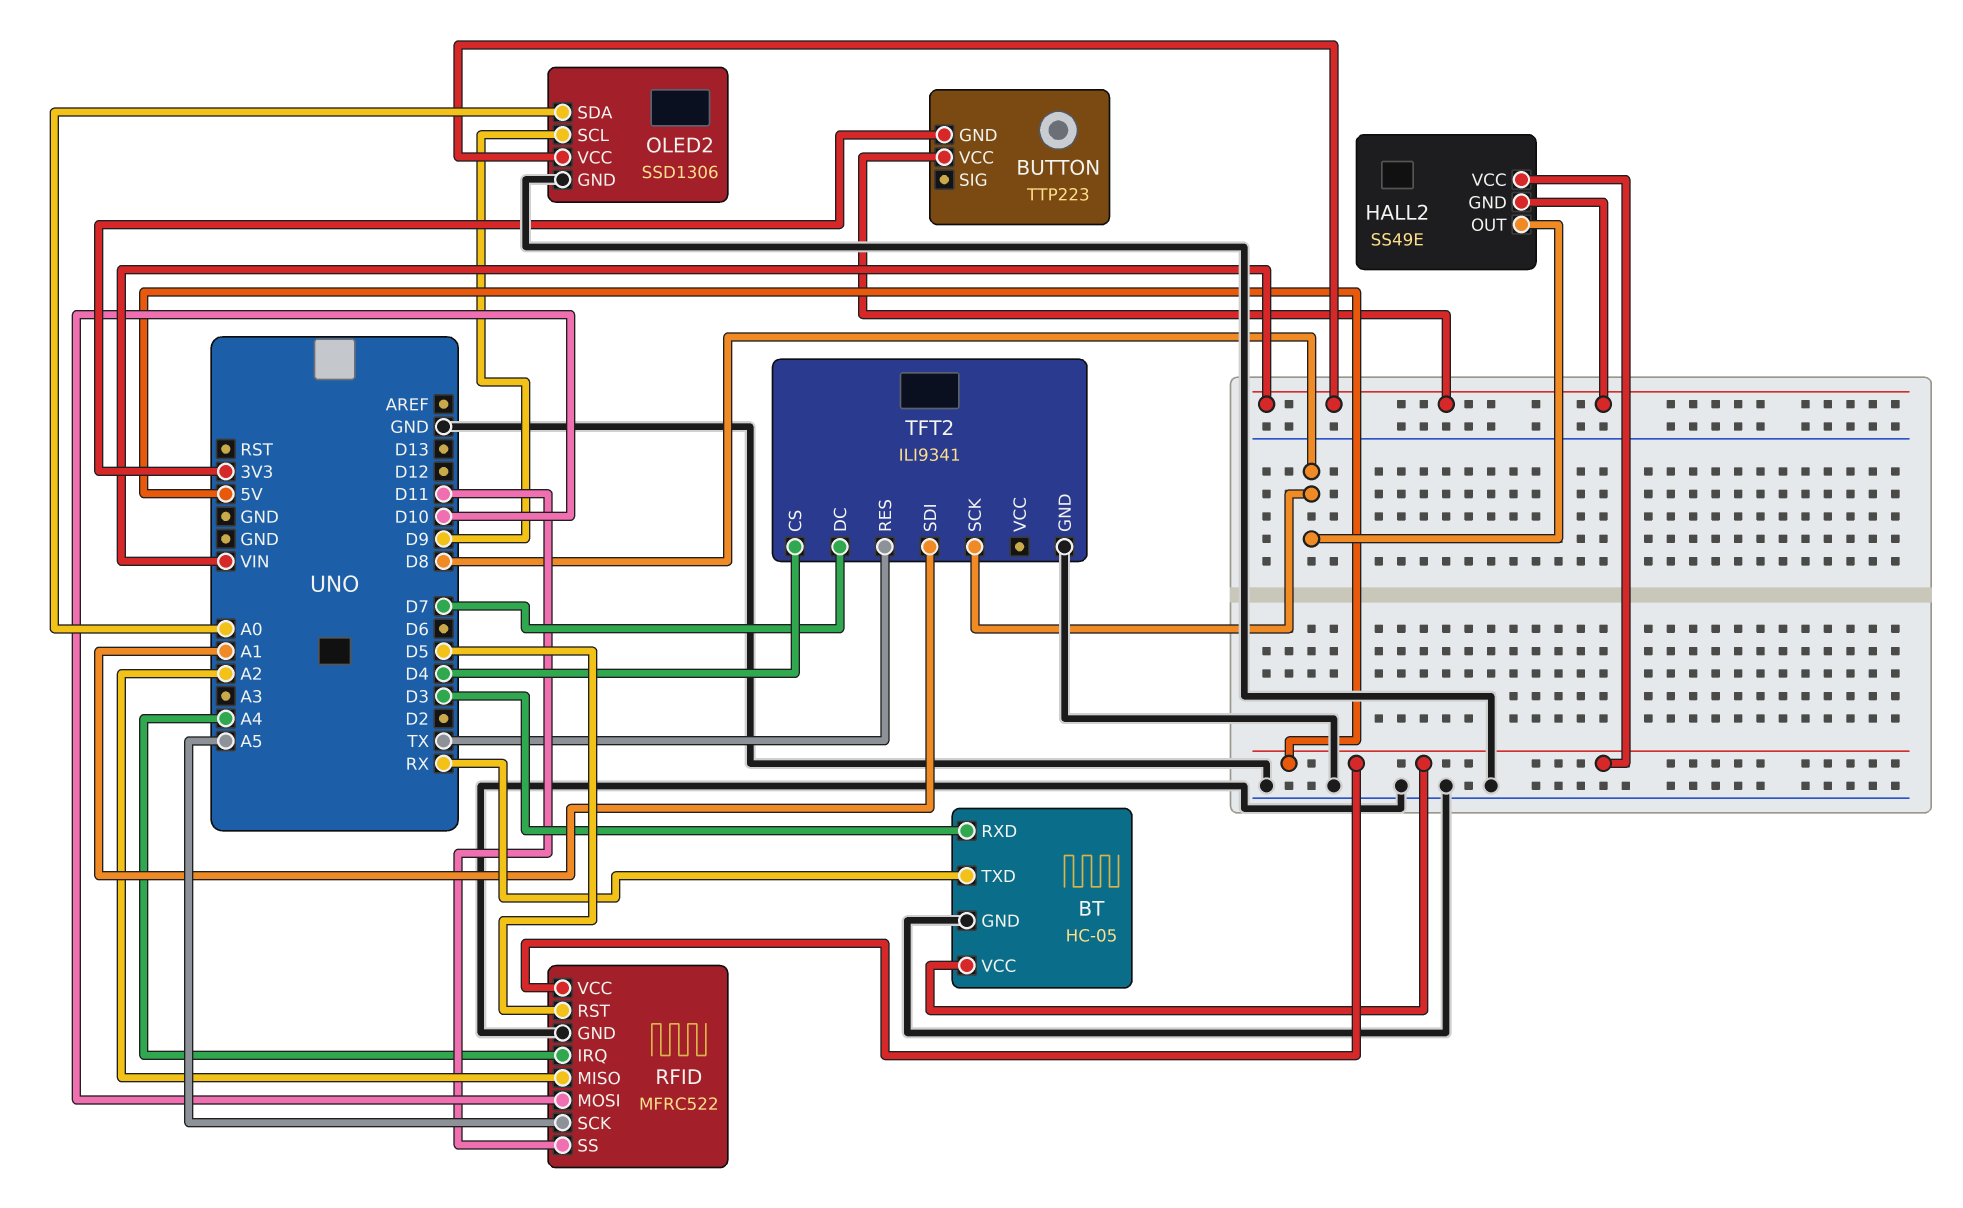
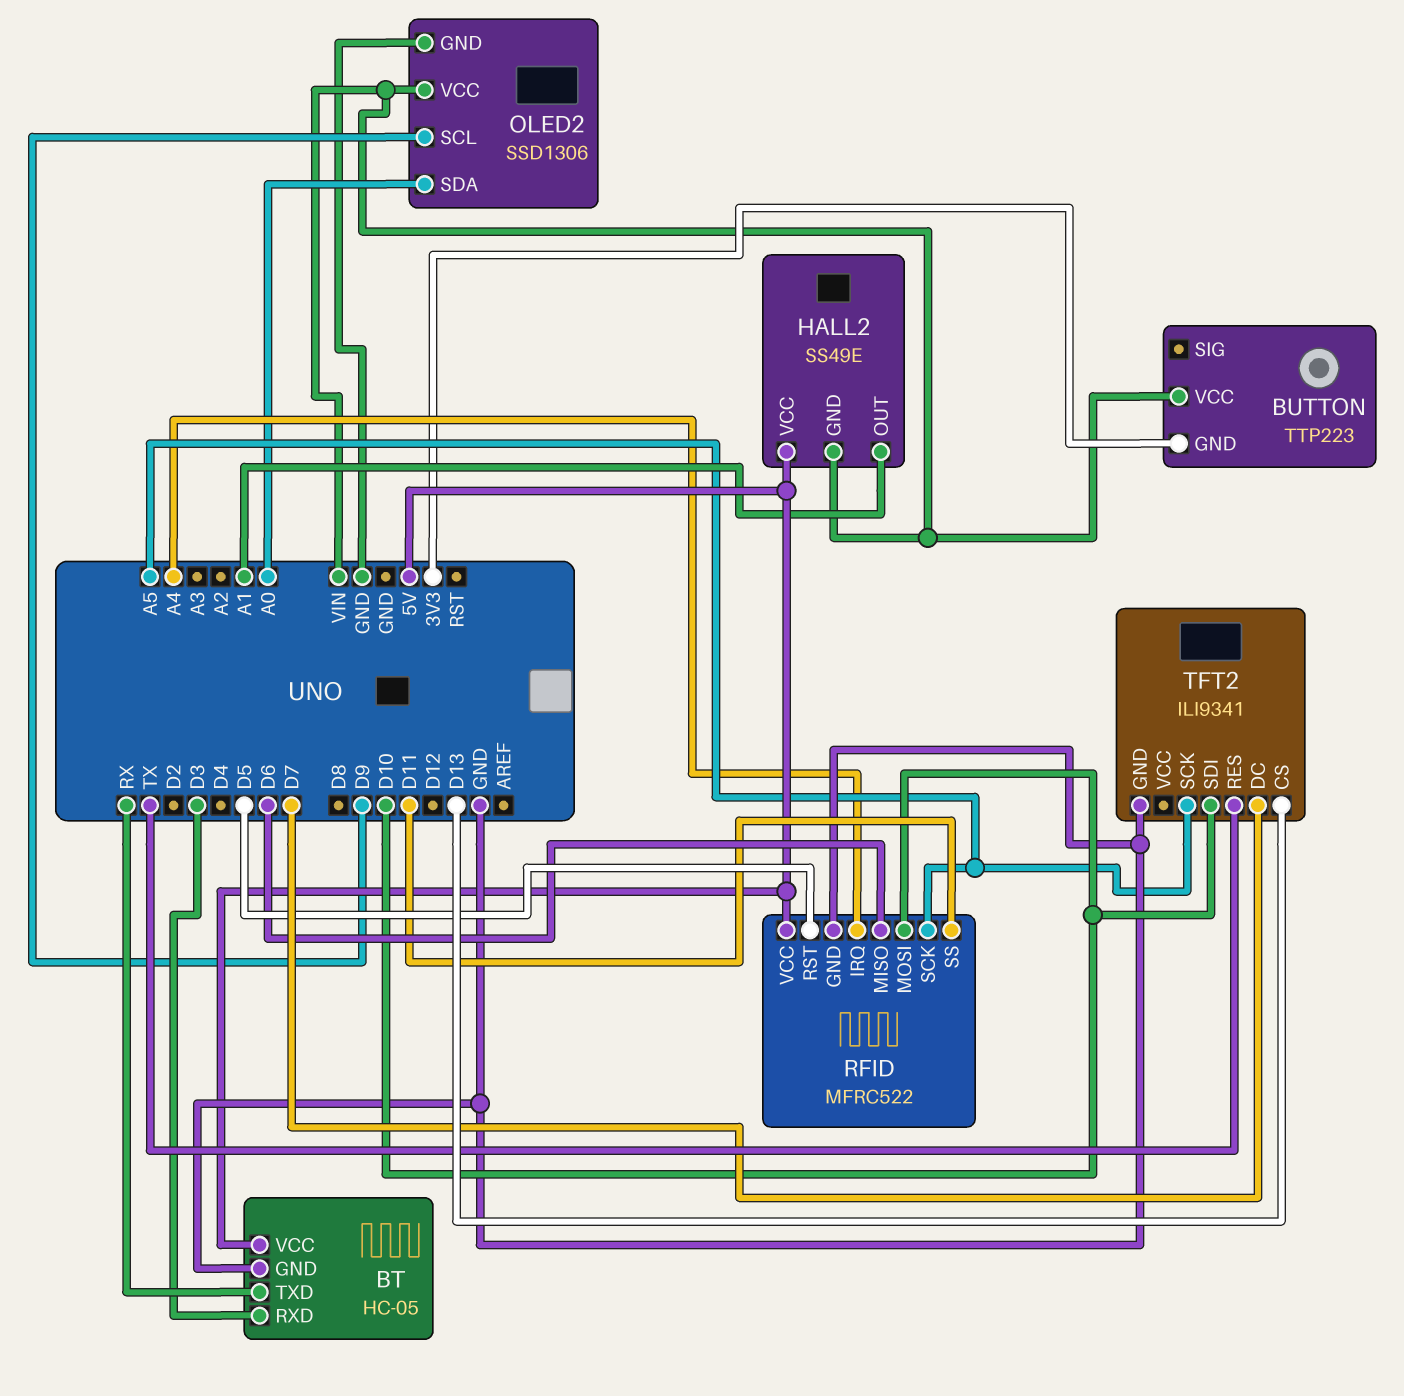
HALL2 pin OUT: D8 -> A1
RFID pin MISO: A2 -> D6
TFT2 pin CS: D4 -> D13
TFT2 pin SCK: D8 -> A5
TFT2 pin SDI: A1 -> D10

